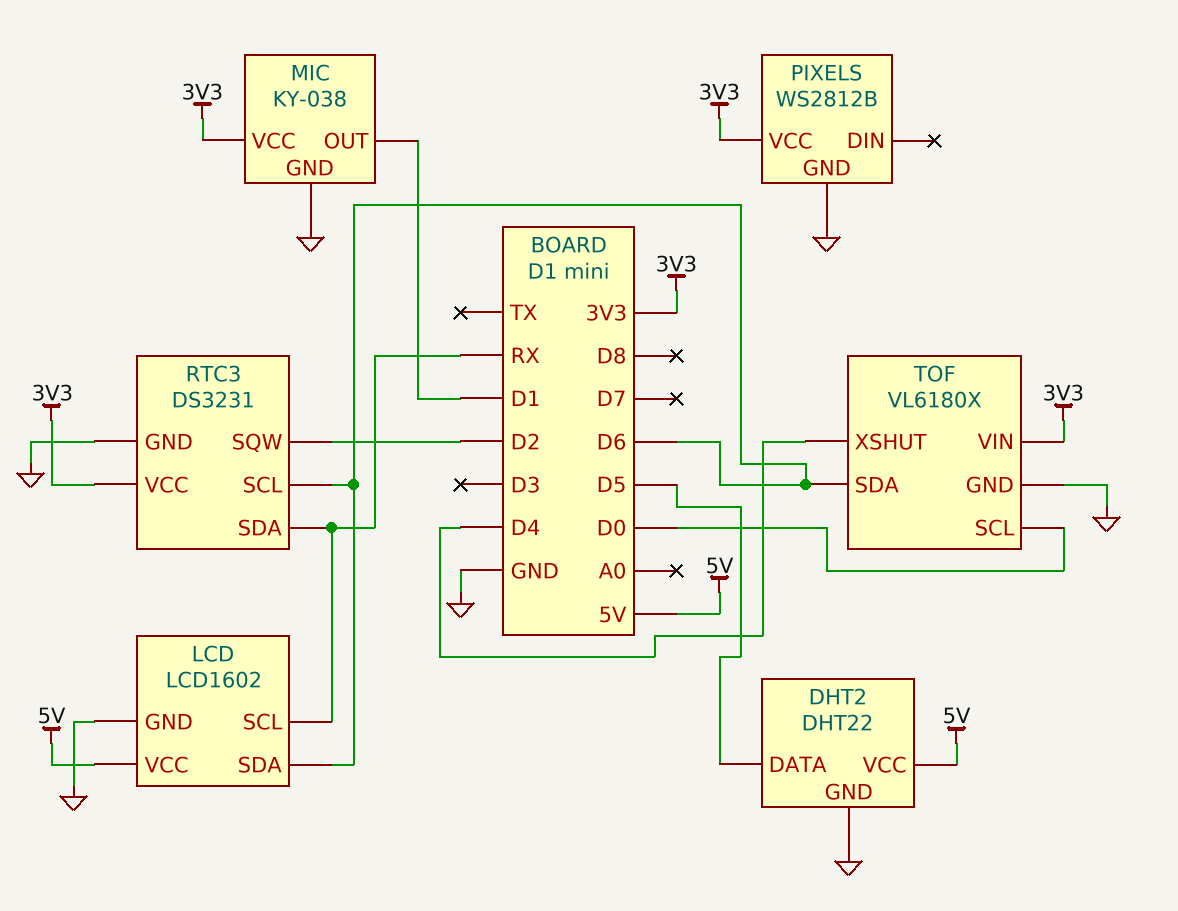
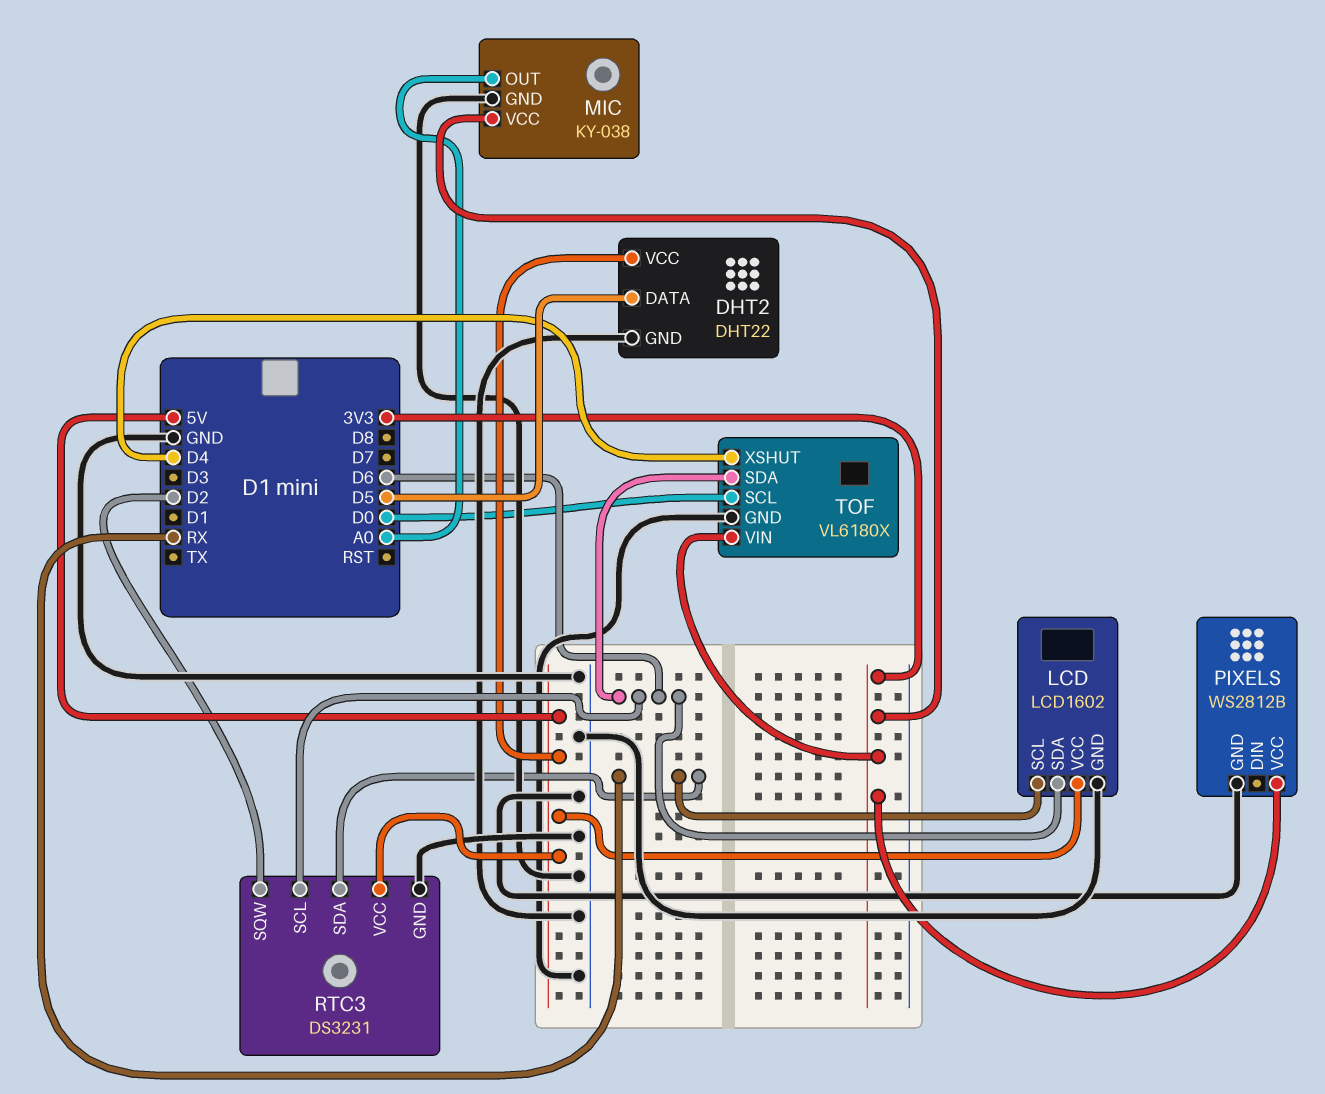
MIC pin OUT: D1 -> A0
RTC3 pin VCC: 3V3 -> 5V

